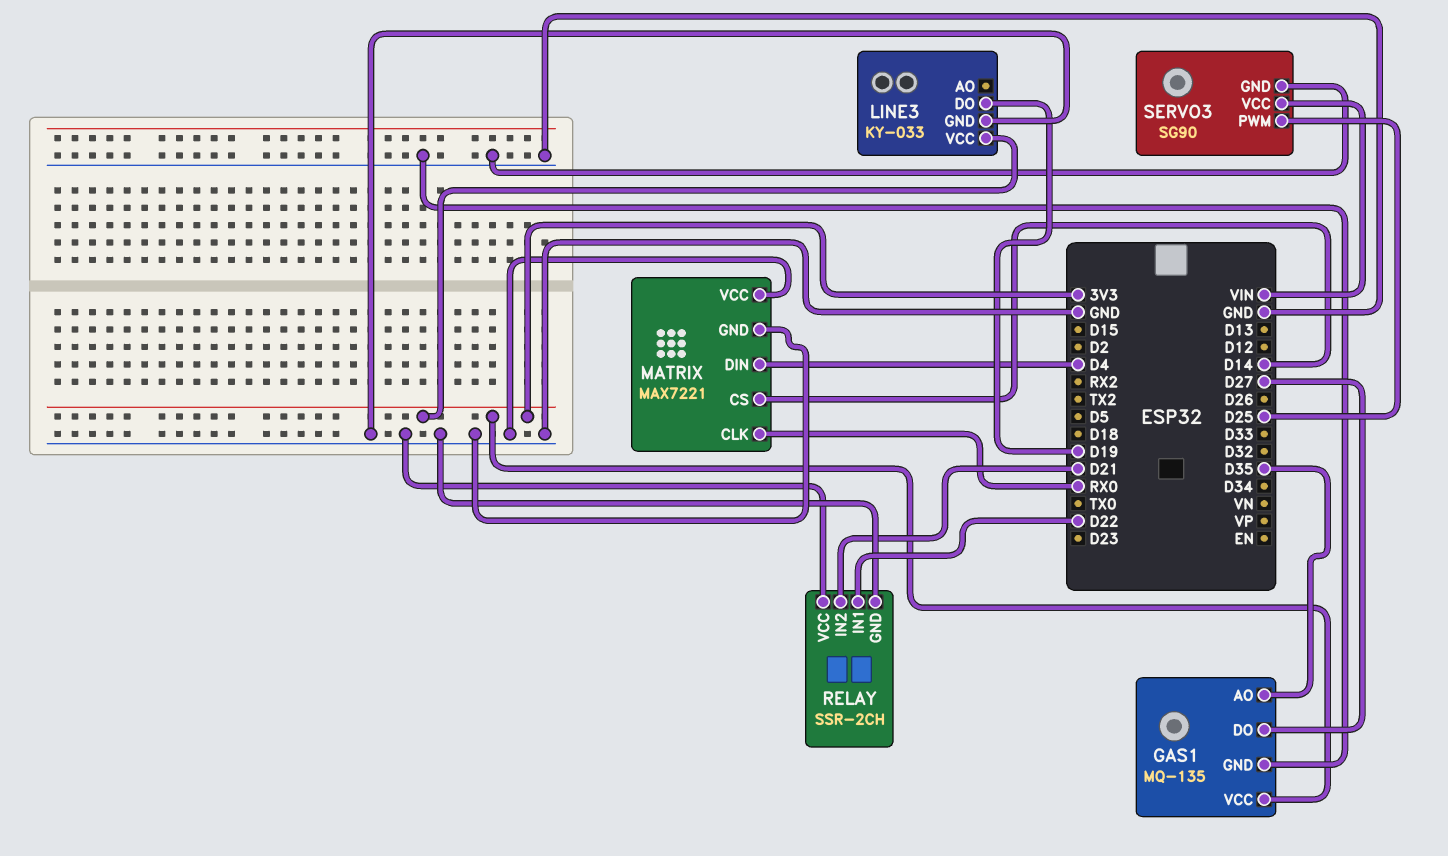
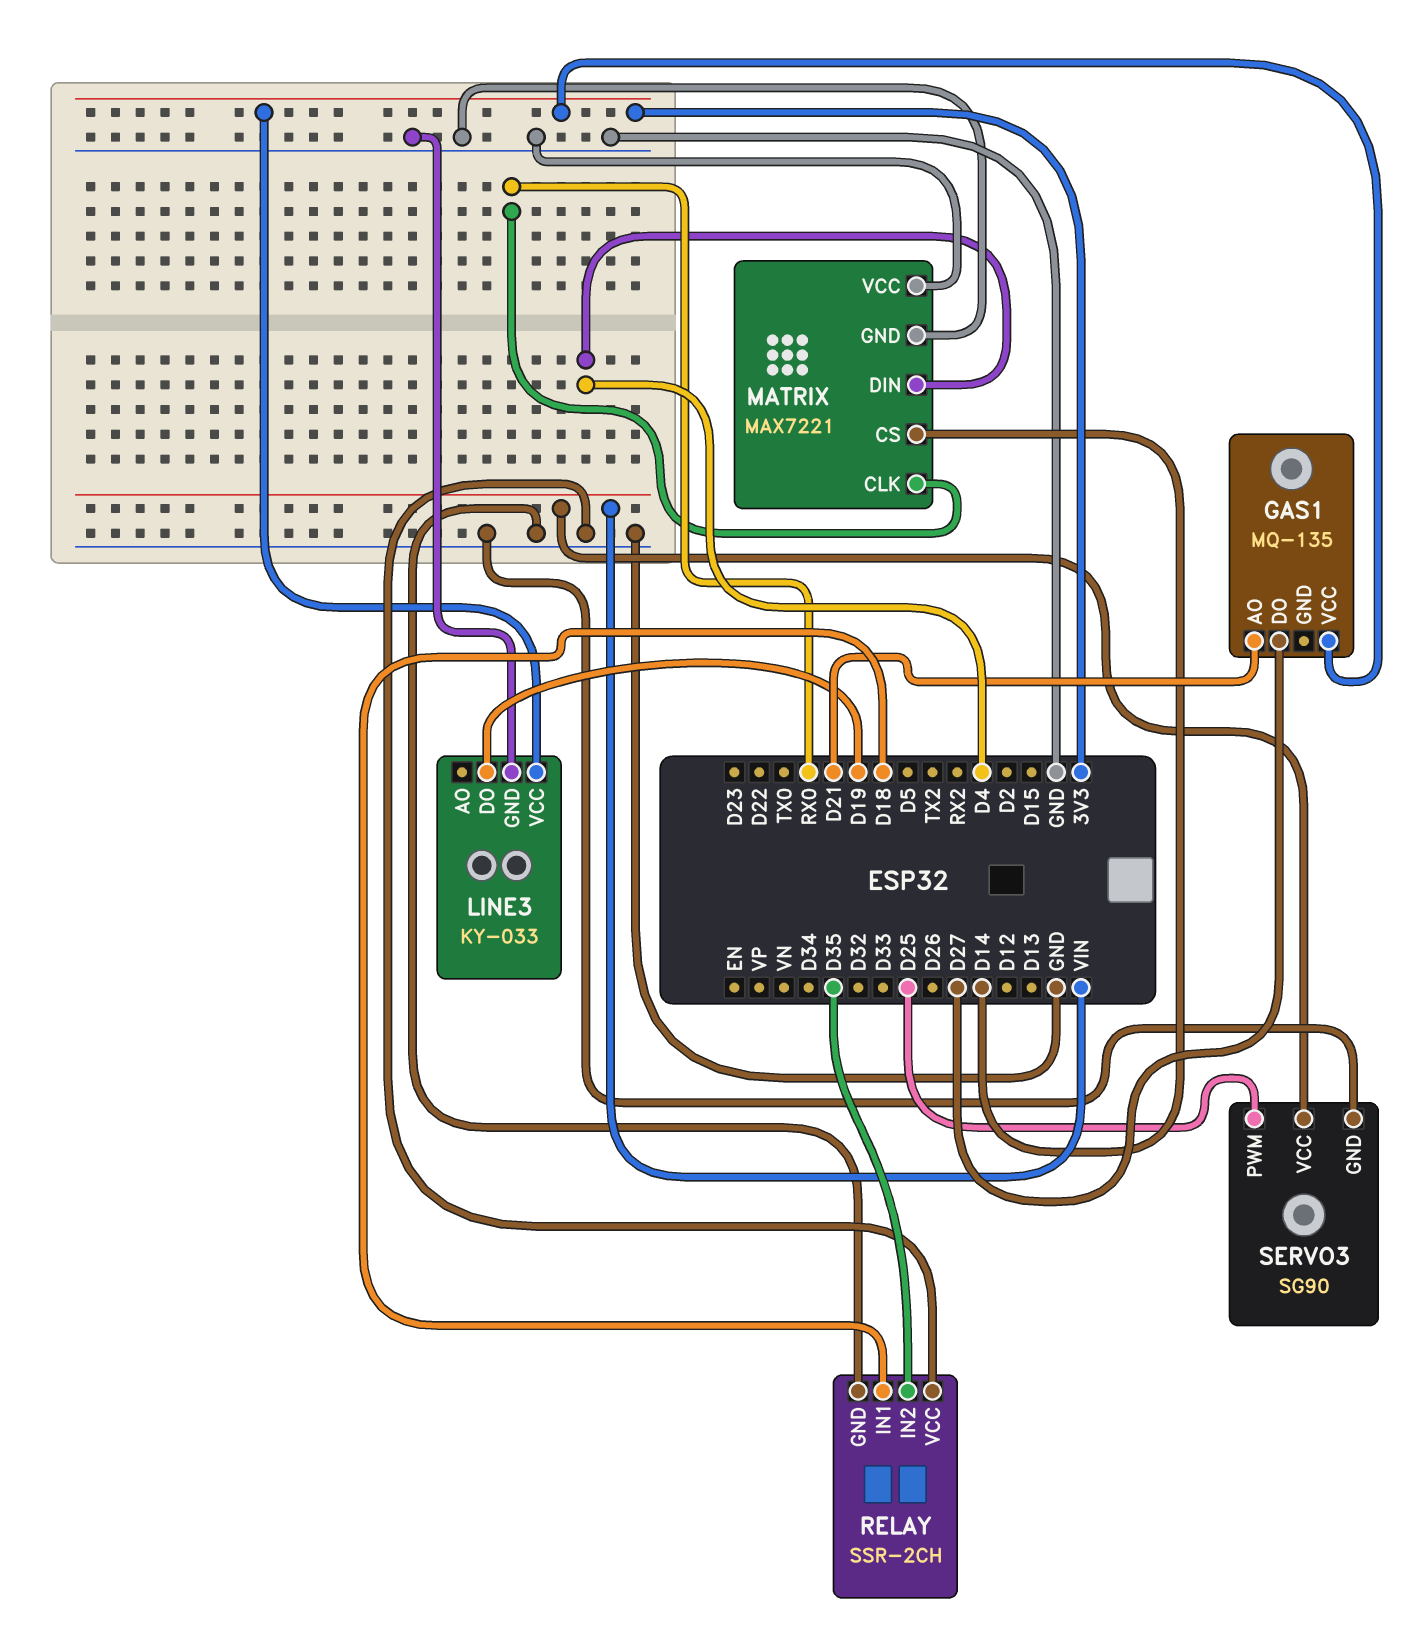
GAS1 pin AO: D35 -> D21
GAS1 pin GND: GND -> none
RELAY pin IN1: D22 -> D18
RELAY pin IN2: D21 -> D35

